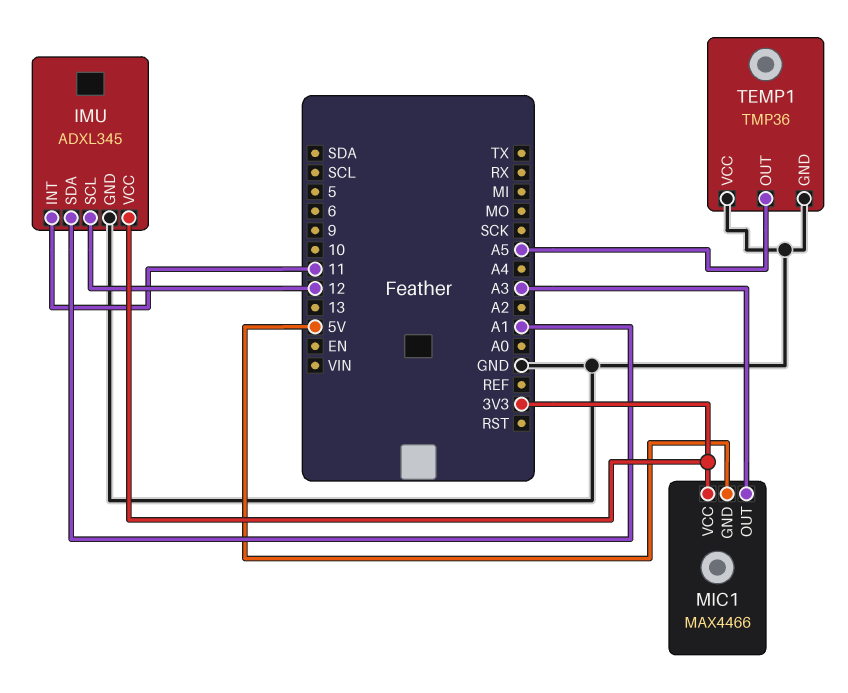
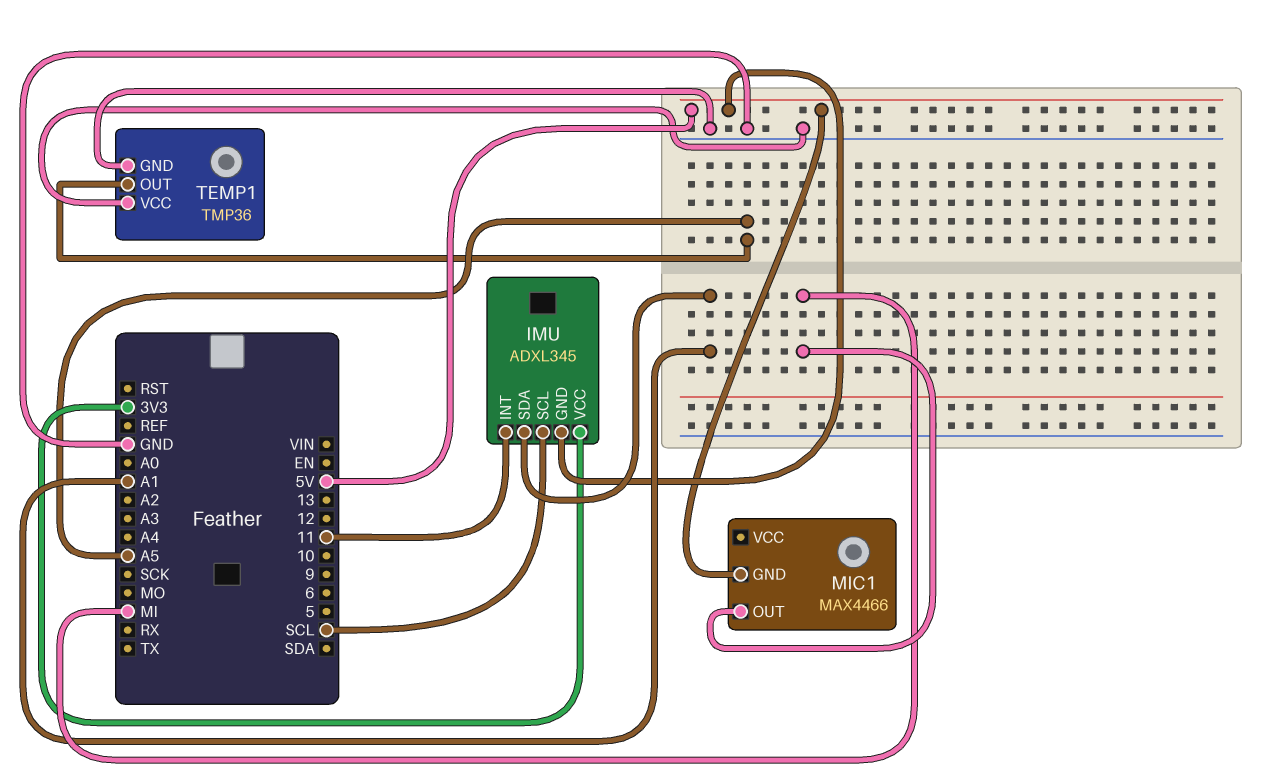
IMU pin GND: GND -> 5V
IMU pin SCL: 12 -> SCL
MIC1 pin OUT: A3 -> MI
MIC1 pin VCC: 3V3 -> none

